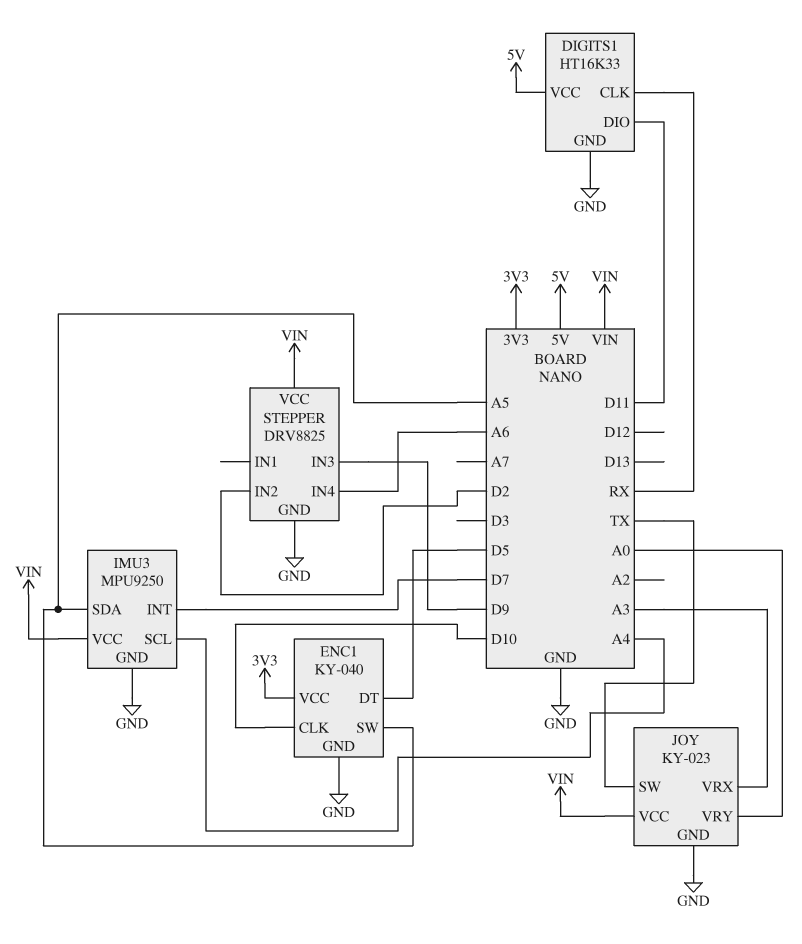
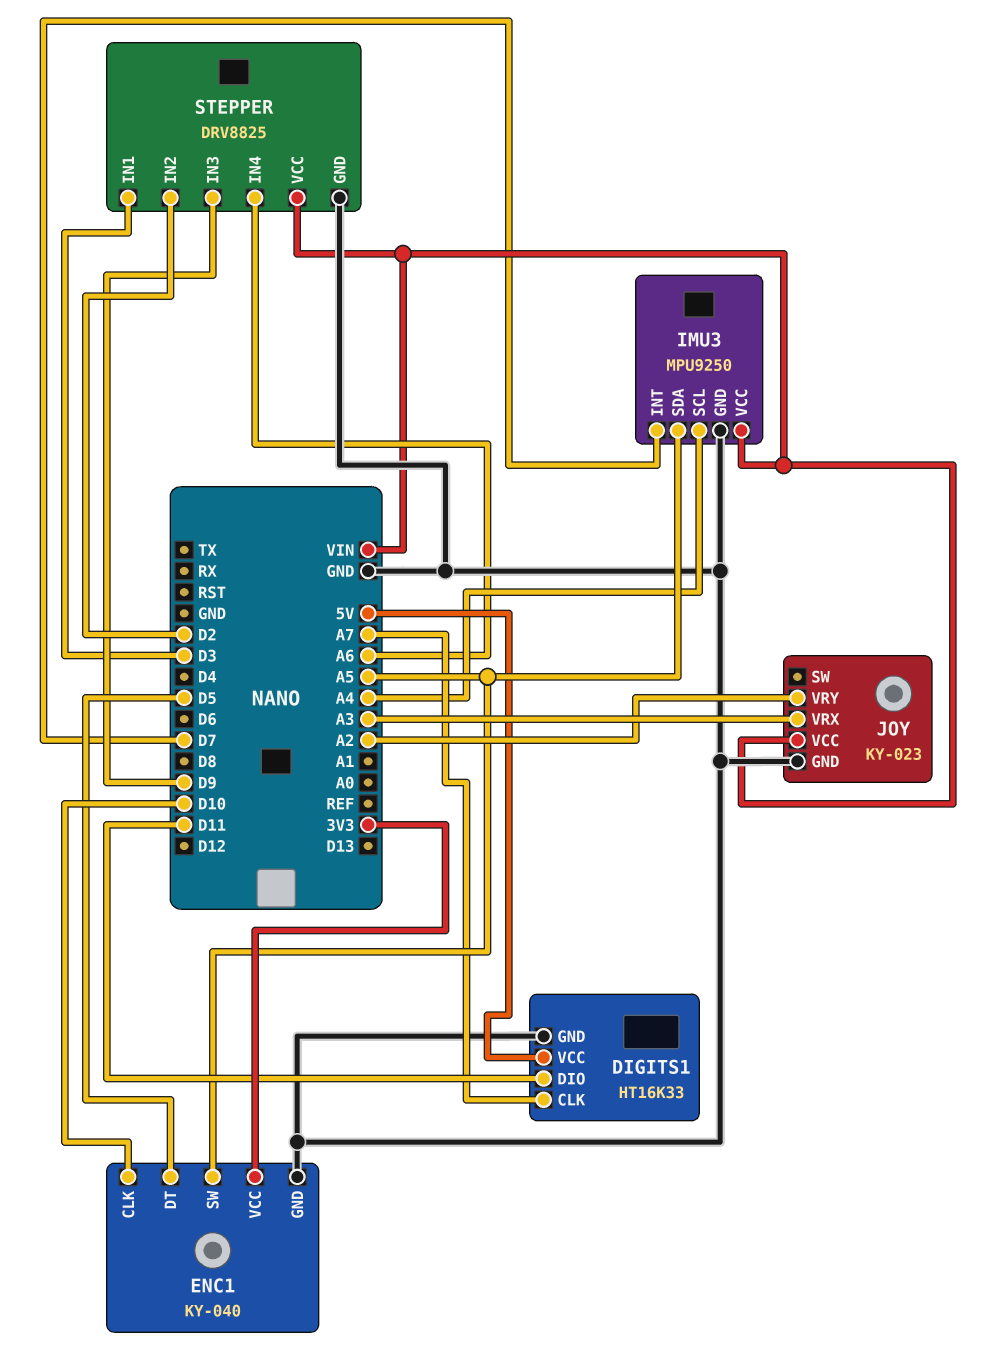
DIGITS1 pin CLK: RX -> A7
JOY pin SW: TX -> none
JOY pin VRY: A0 -> A2
STEPPER pin IN1: none -> D3

